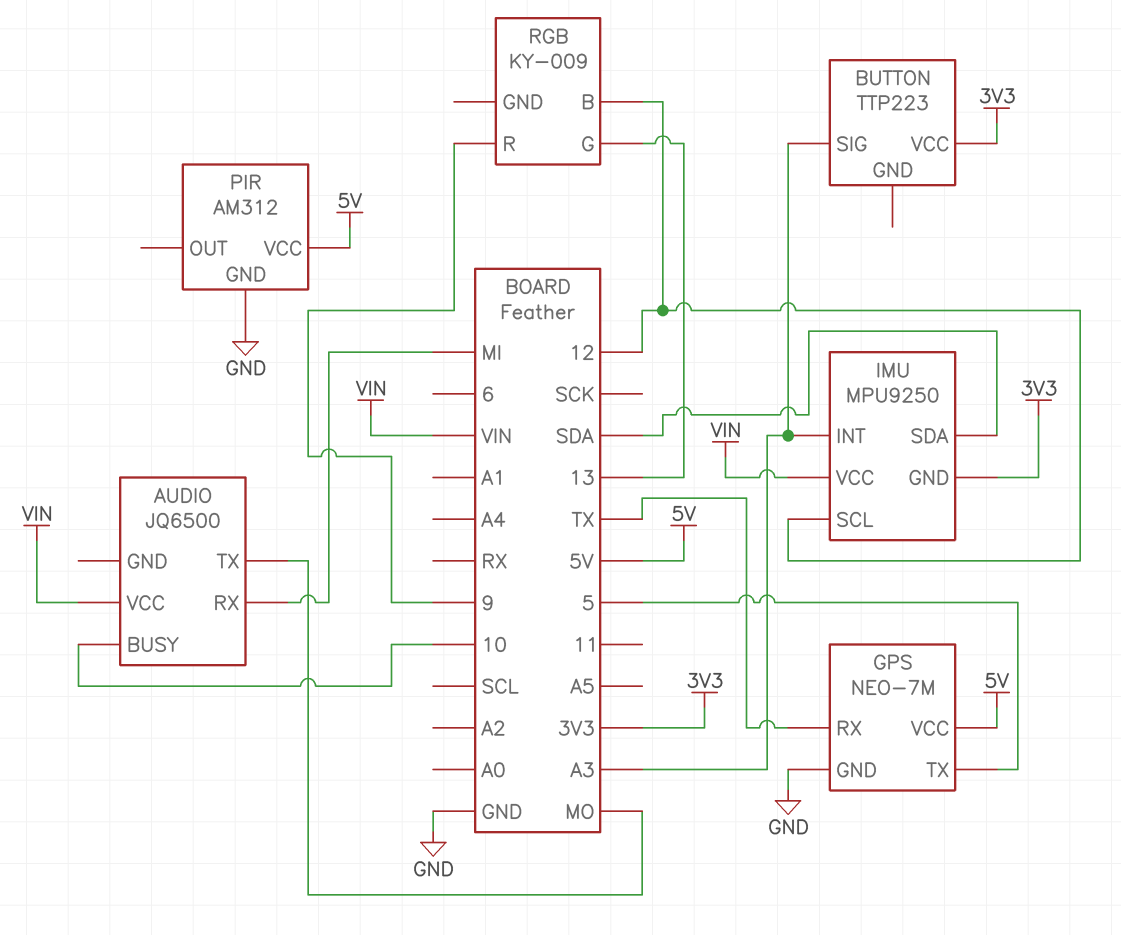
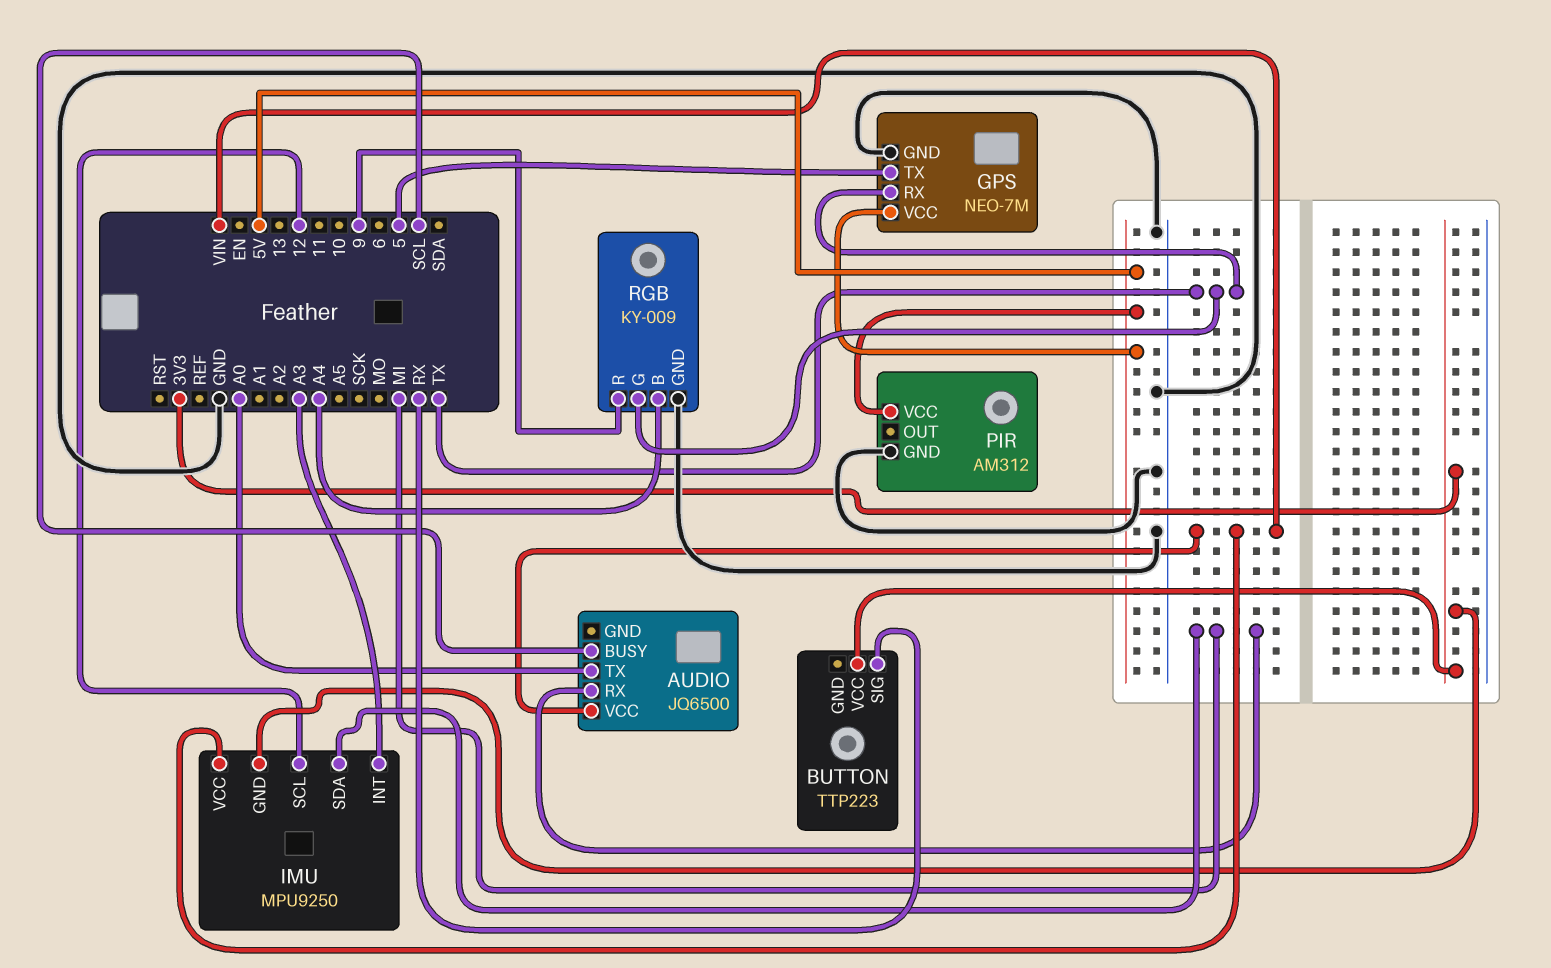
AUDIO pin BUSY: 10 -> SCL
AUDIO pin TX: MO -> A0
BUTTON pin SIG: A3 -> RX
IMU pin SDA: SDA -> MI
RGB pin B: 12 -> A4
RGB pin G: 13 -> TX
RGB pin GND: none -> GND

